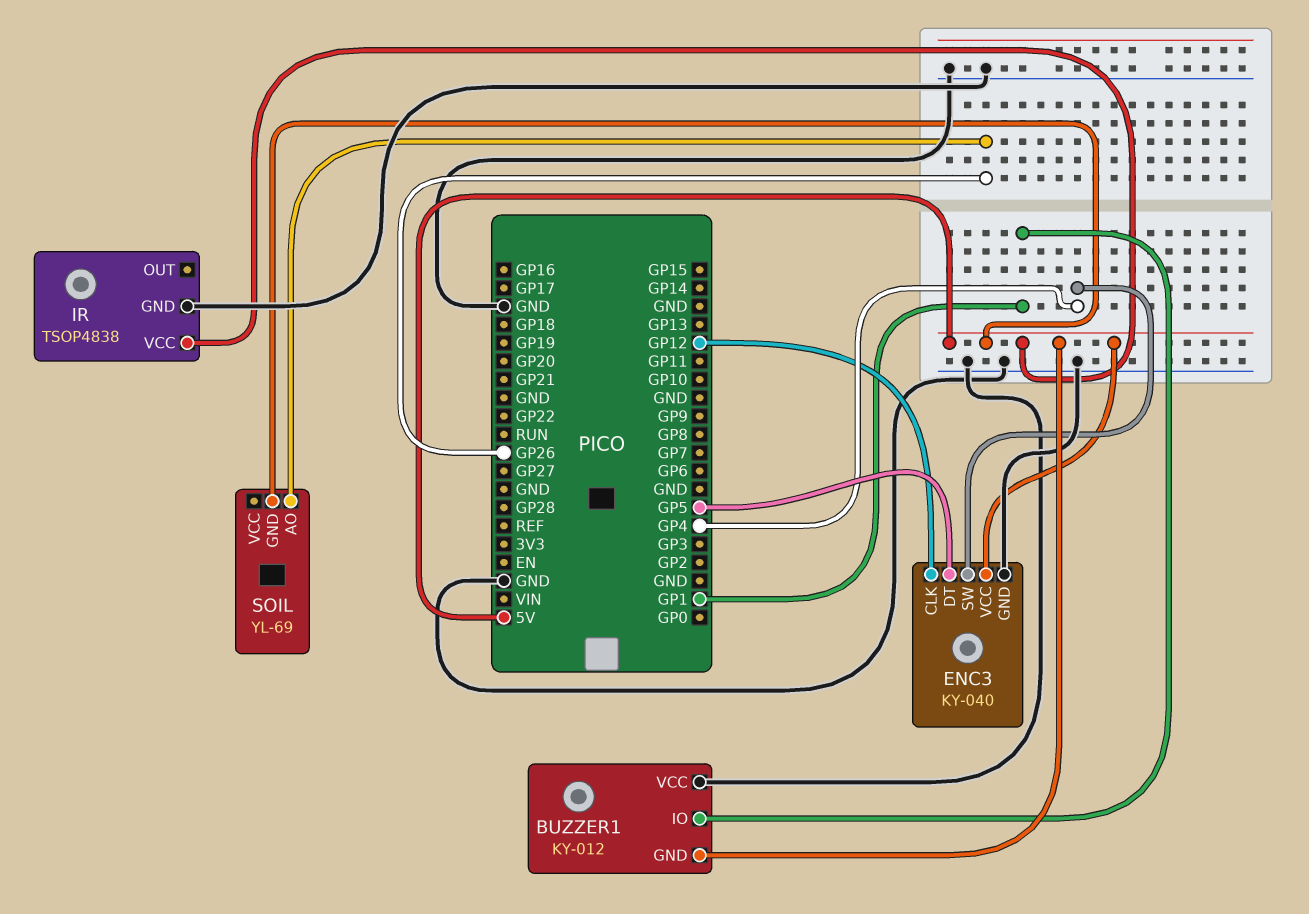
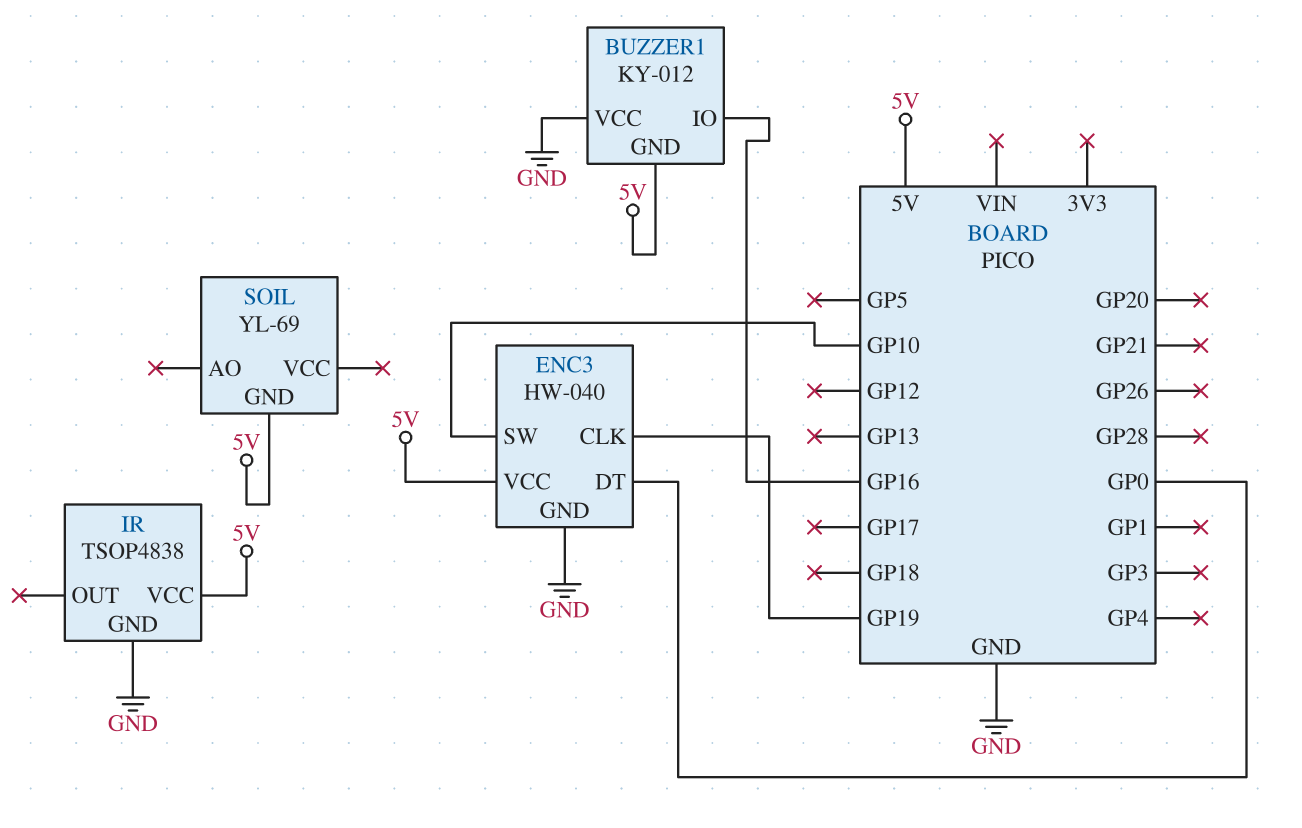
BUZZER1 pin IO: GP1 -> GP16
ENC3: KY-040 -> HW-040
ENC3 pin CLK: GP12 -> GP19
ENC3 pin DT: GP5 -> GP0
ENC3 pin SW: GP4 -> GP10
SOIL pin AO: GP26 -> none

